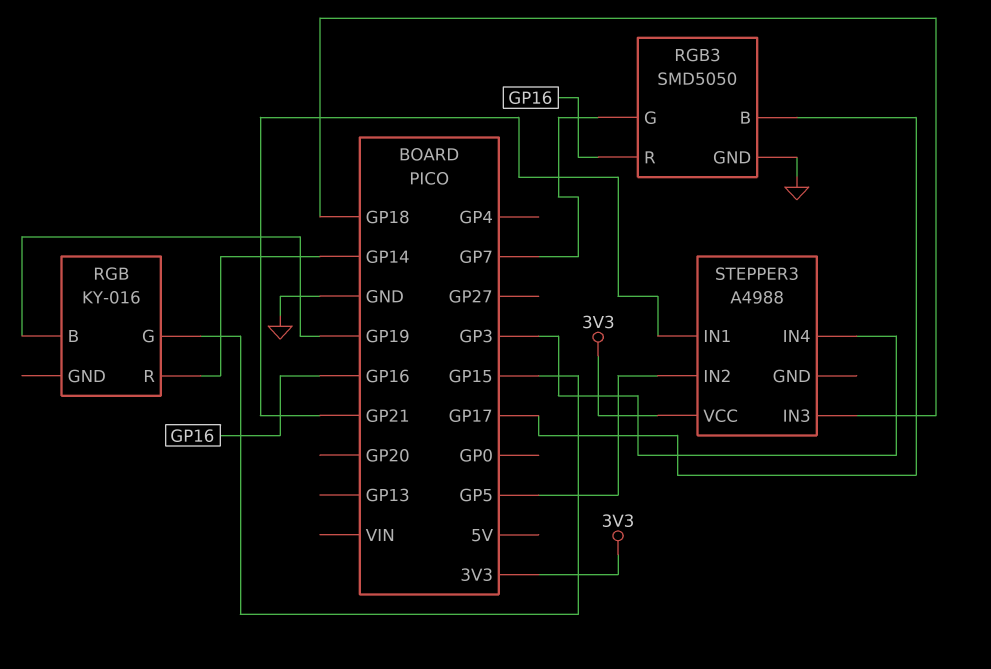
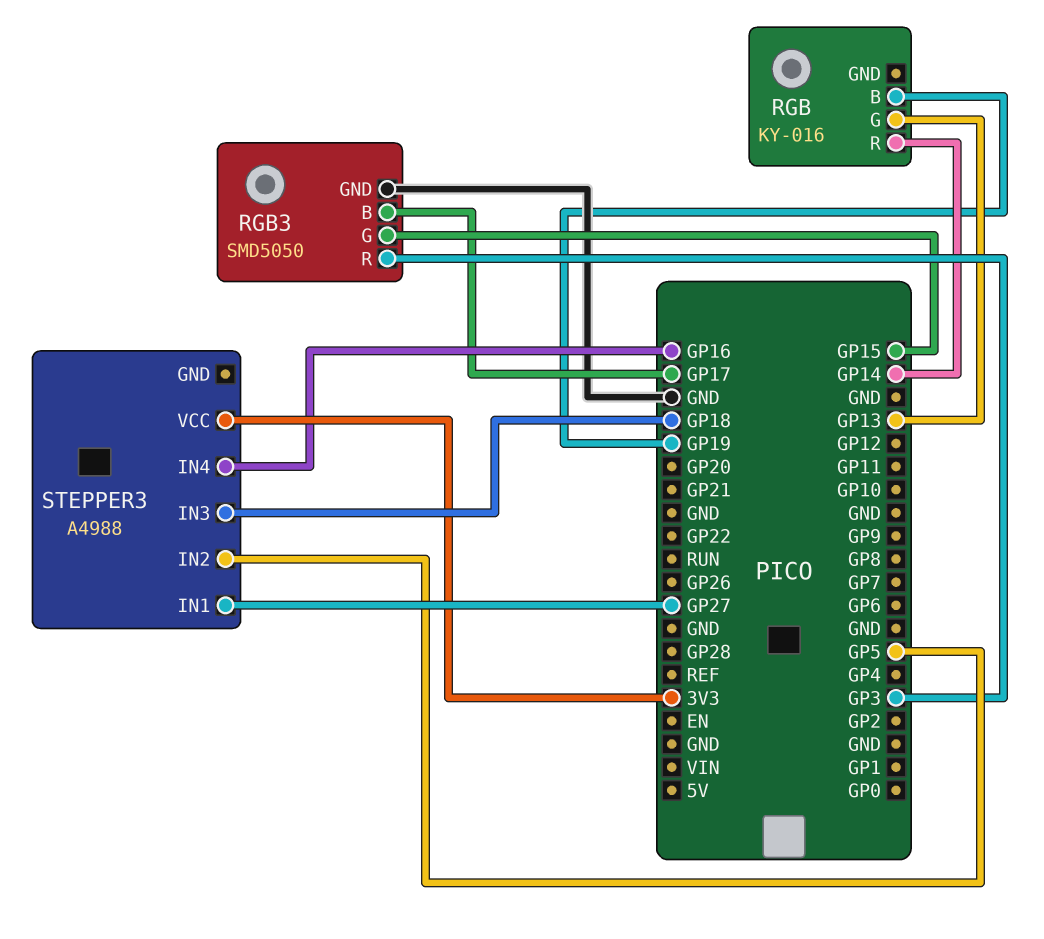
RGB pin G: GP15 -> GP13
RGB3 pin G: GP7 -> GP15
RGB3 pin R: GP16 -> GP3
STEPPER3 pin IN1: GP21 -> GP27
STEPPER3 pin IN4: GP3 -> GP16

